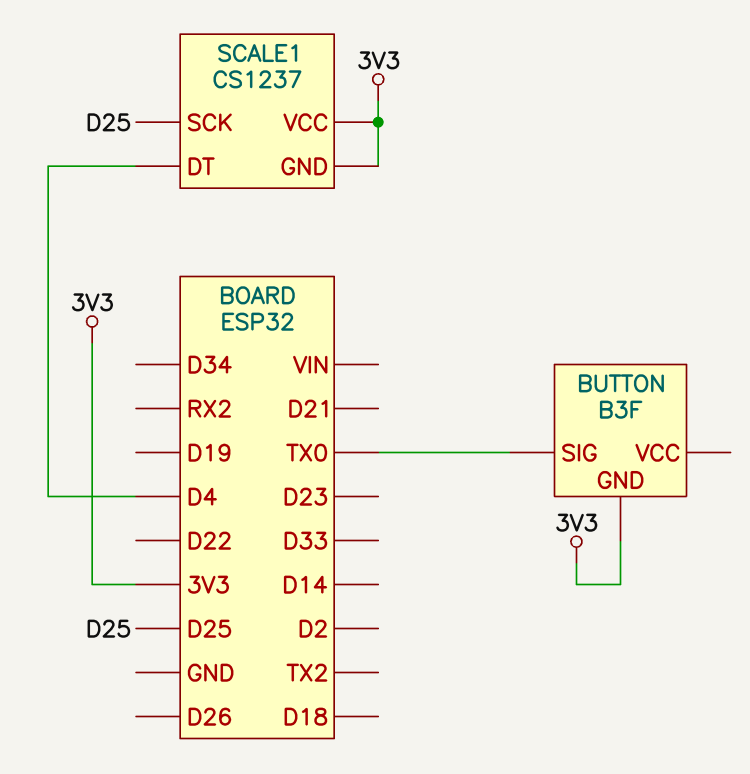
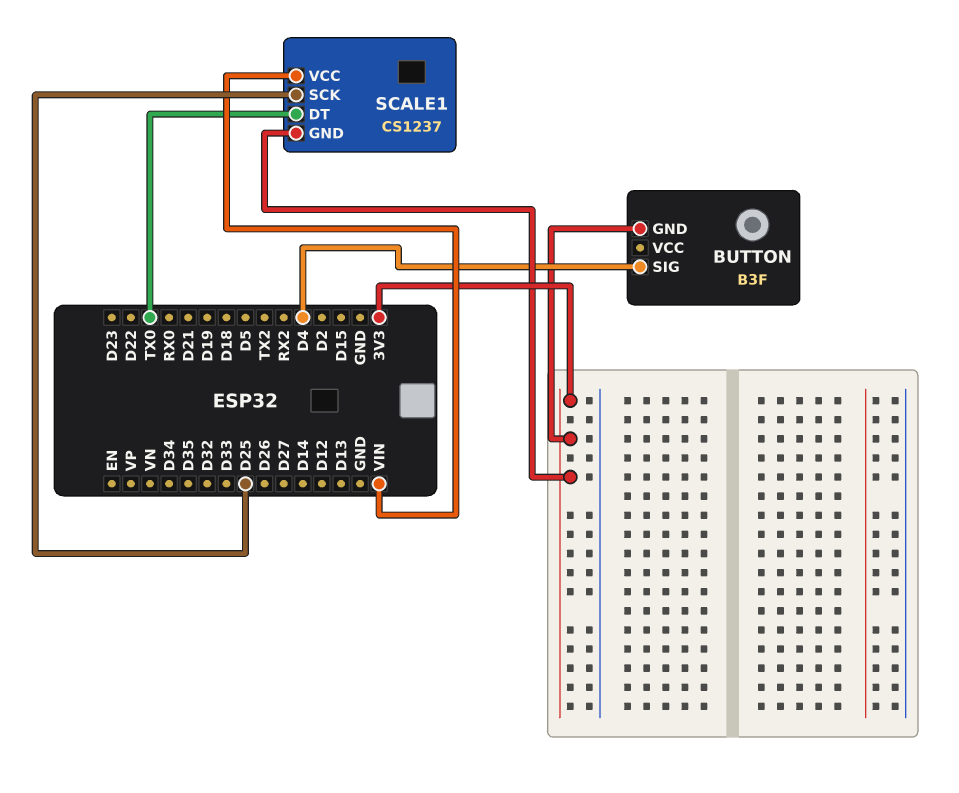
BUTTON pin SIG: TX0 -> D4
SCALE1 pin DT: D4 -> TX0
SCALE1 pin VCC: 3V3 -> VIN

